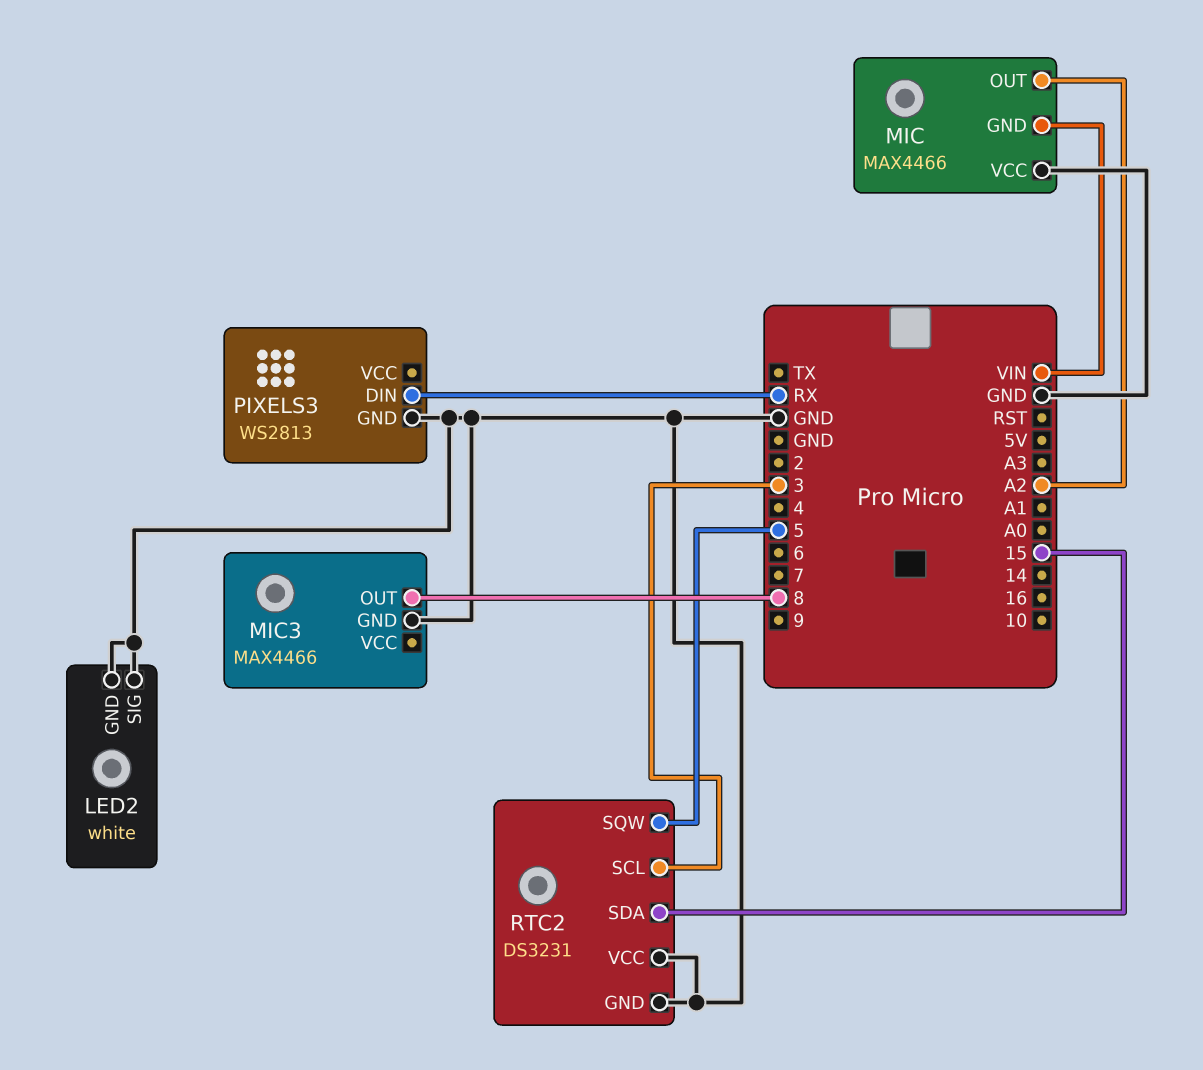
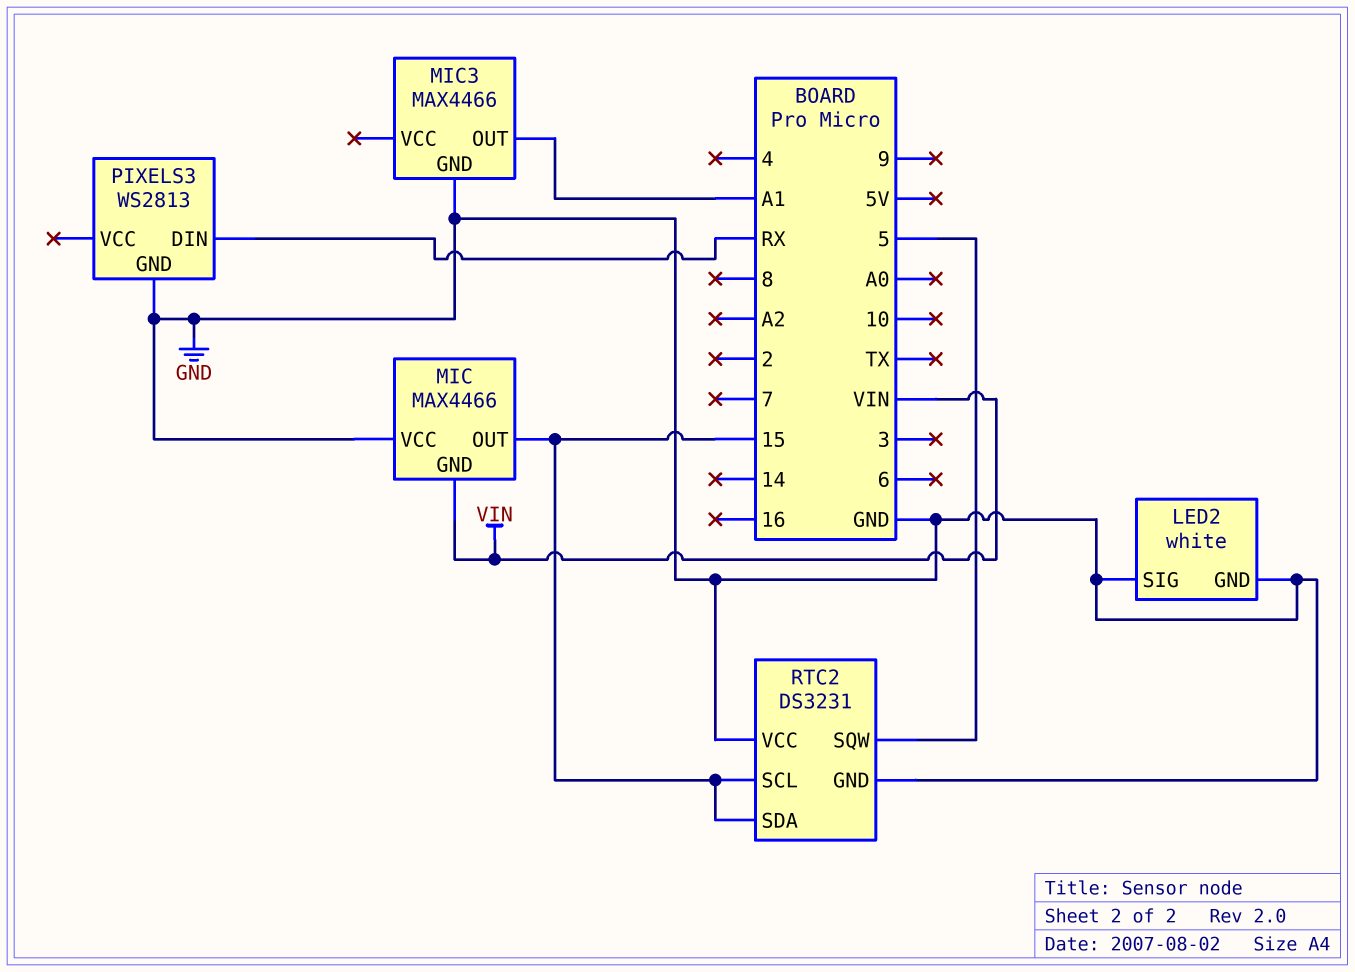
MIC pin OUT: A2 -> 15
MIC3 pin OUT: 8 -> A1
RTC2 pin SCL: 3 -> 15

